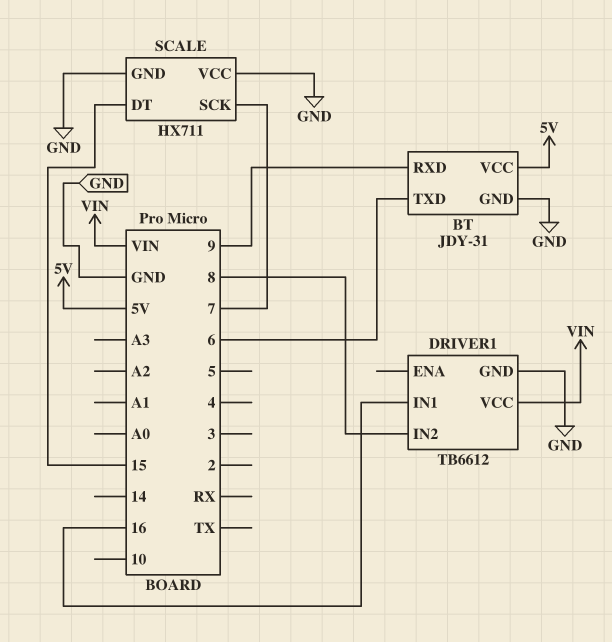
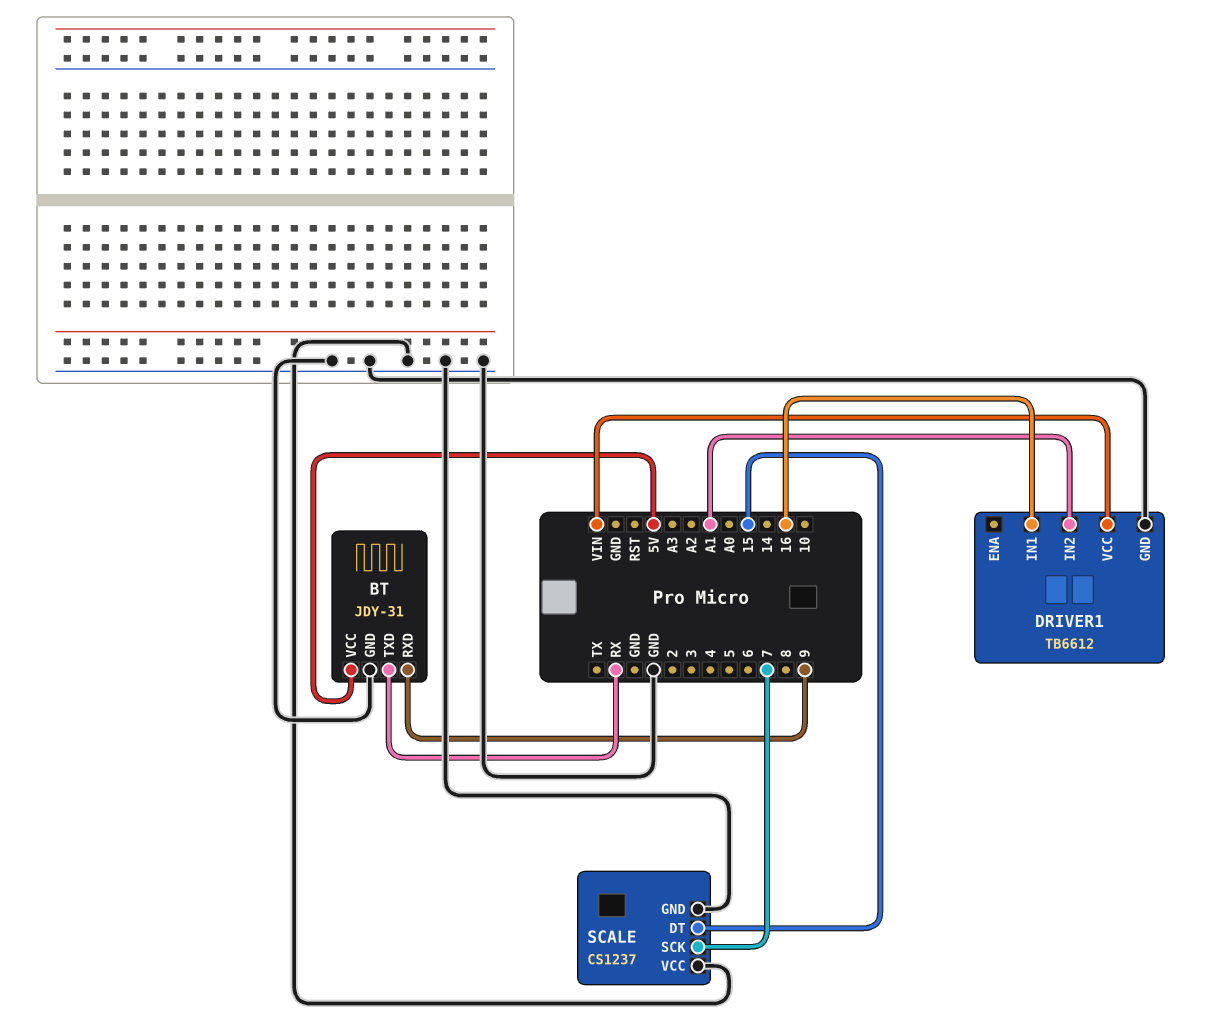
BT pin TXD: 6 -> RX
DRIVER1 pin IN2: 8 -> A1
SCALE: HX711 -> CS1237

